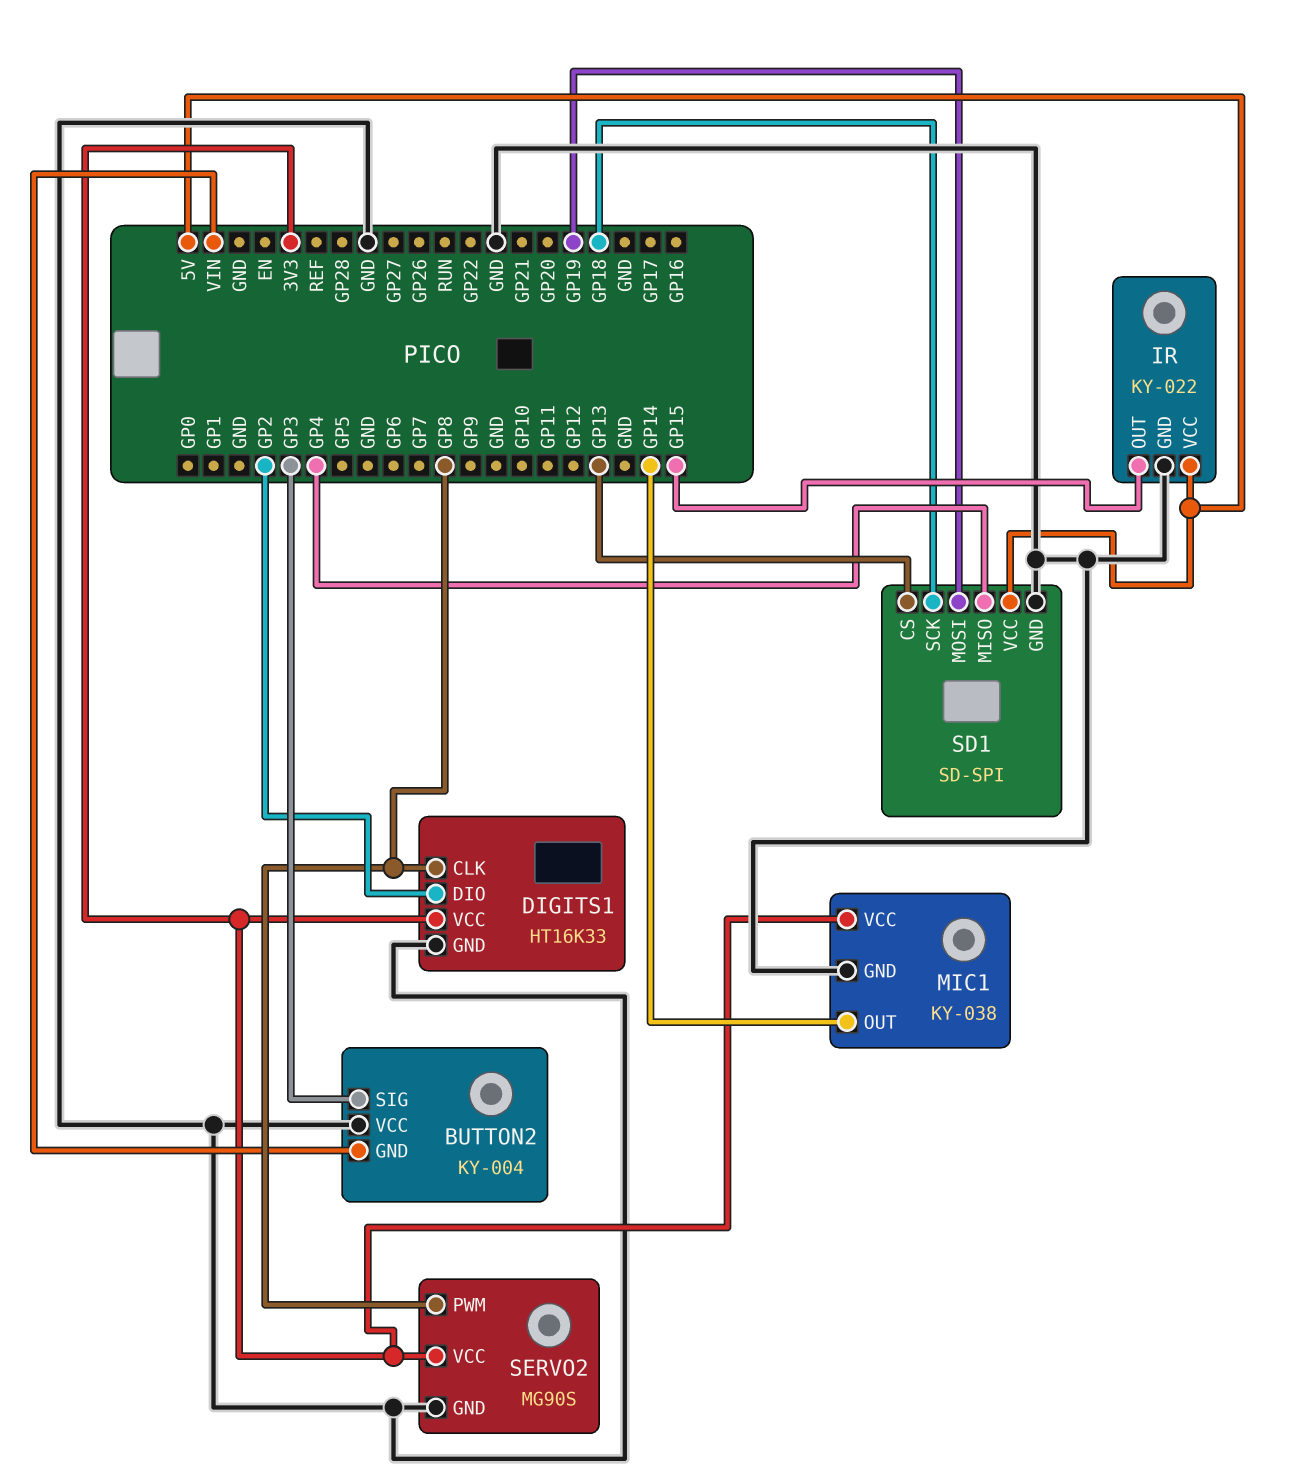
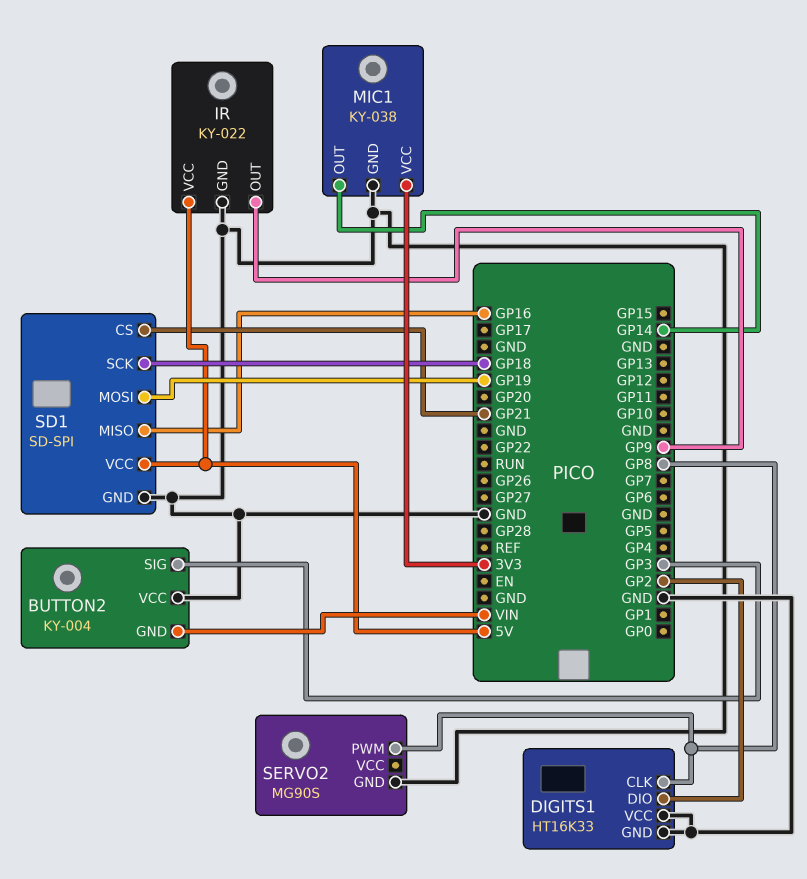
DIGITS1 pin VCC: 3V3 -> GND
IR pin OUT: GP15 -> GP9
SD1 pin CS: GP13 -> GP21
SD1 pin MISO: GP4 -> GP16
SERVO2 pin VCC: 3V3 -> none

